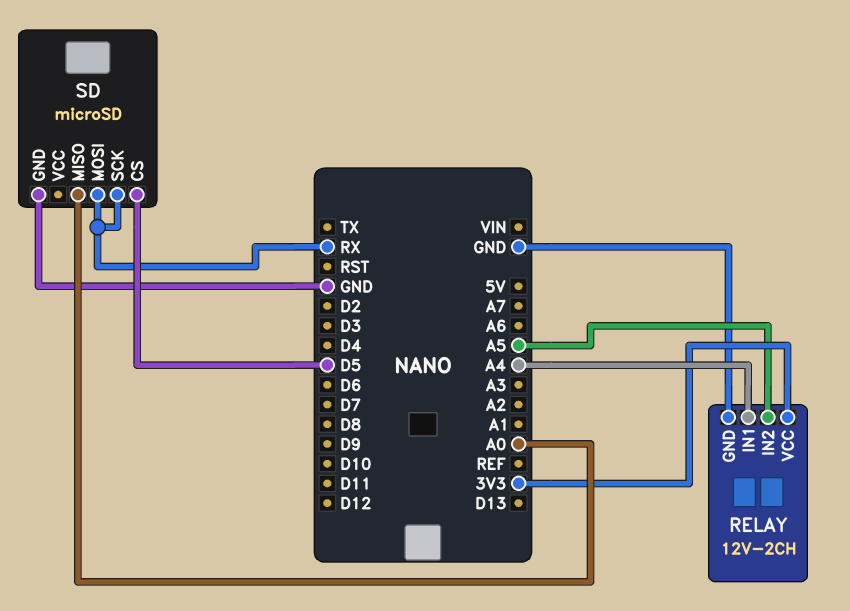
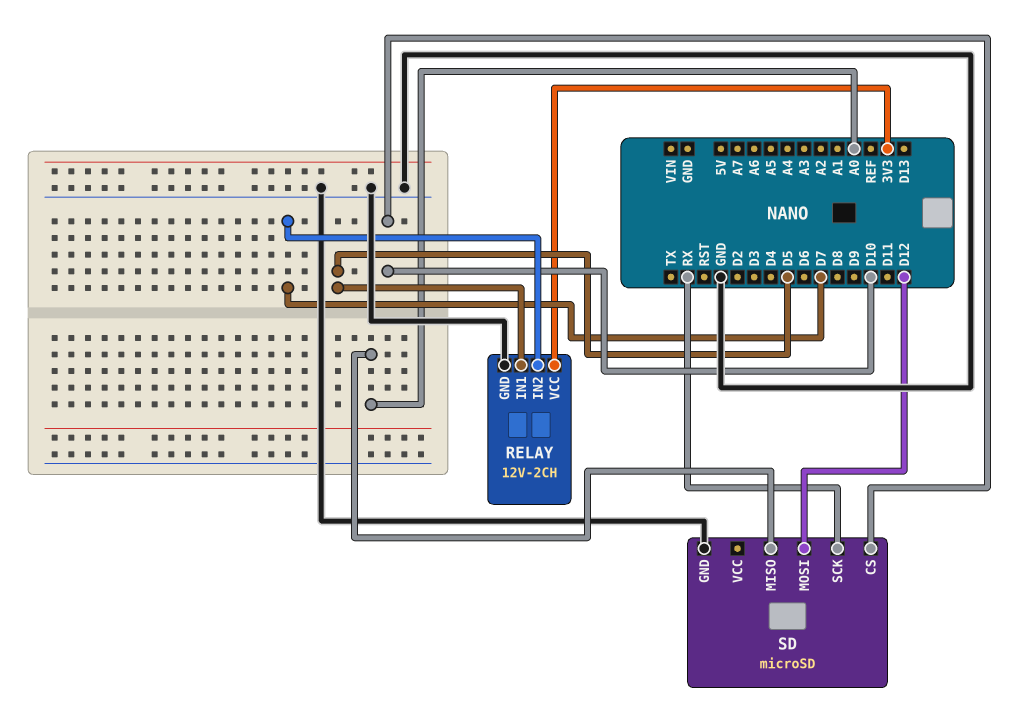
RELAY pin IN1: A4 -> D5
RELAY pin IN2: A5 -> D7
SD pin CS: D5 -> D10
SD pin MOSI: RX -> D12

